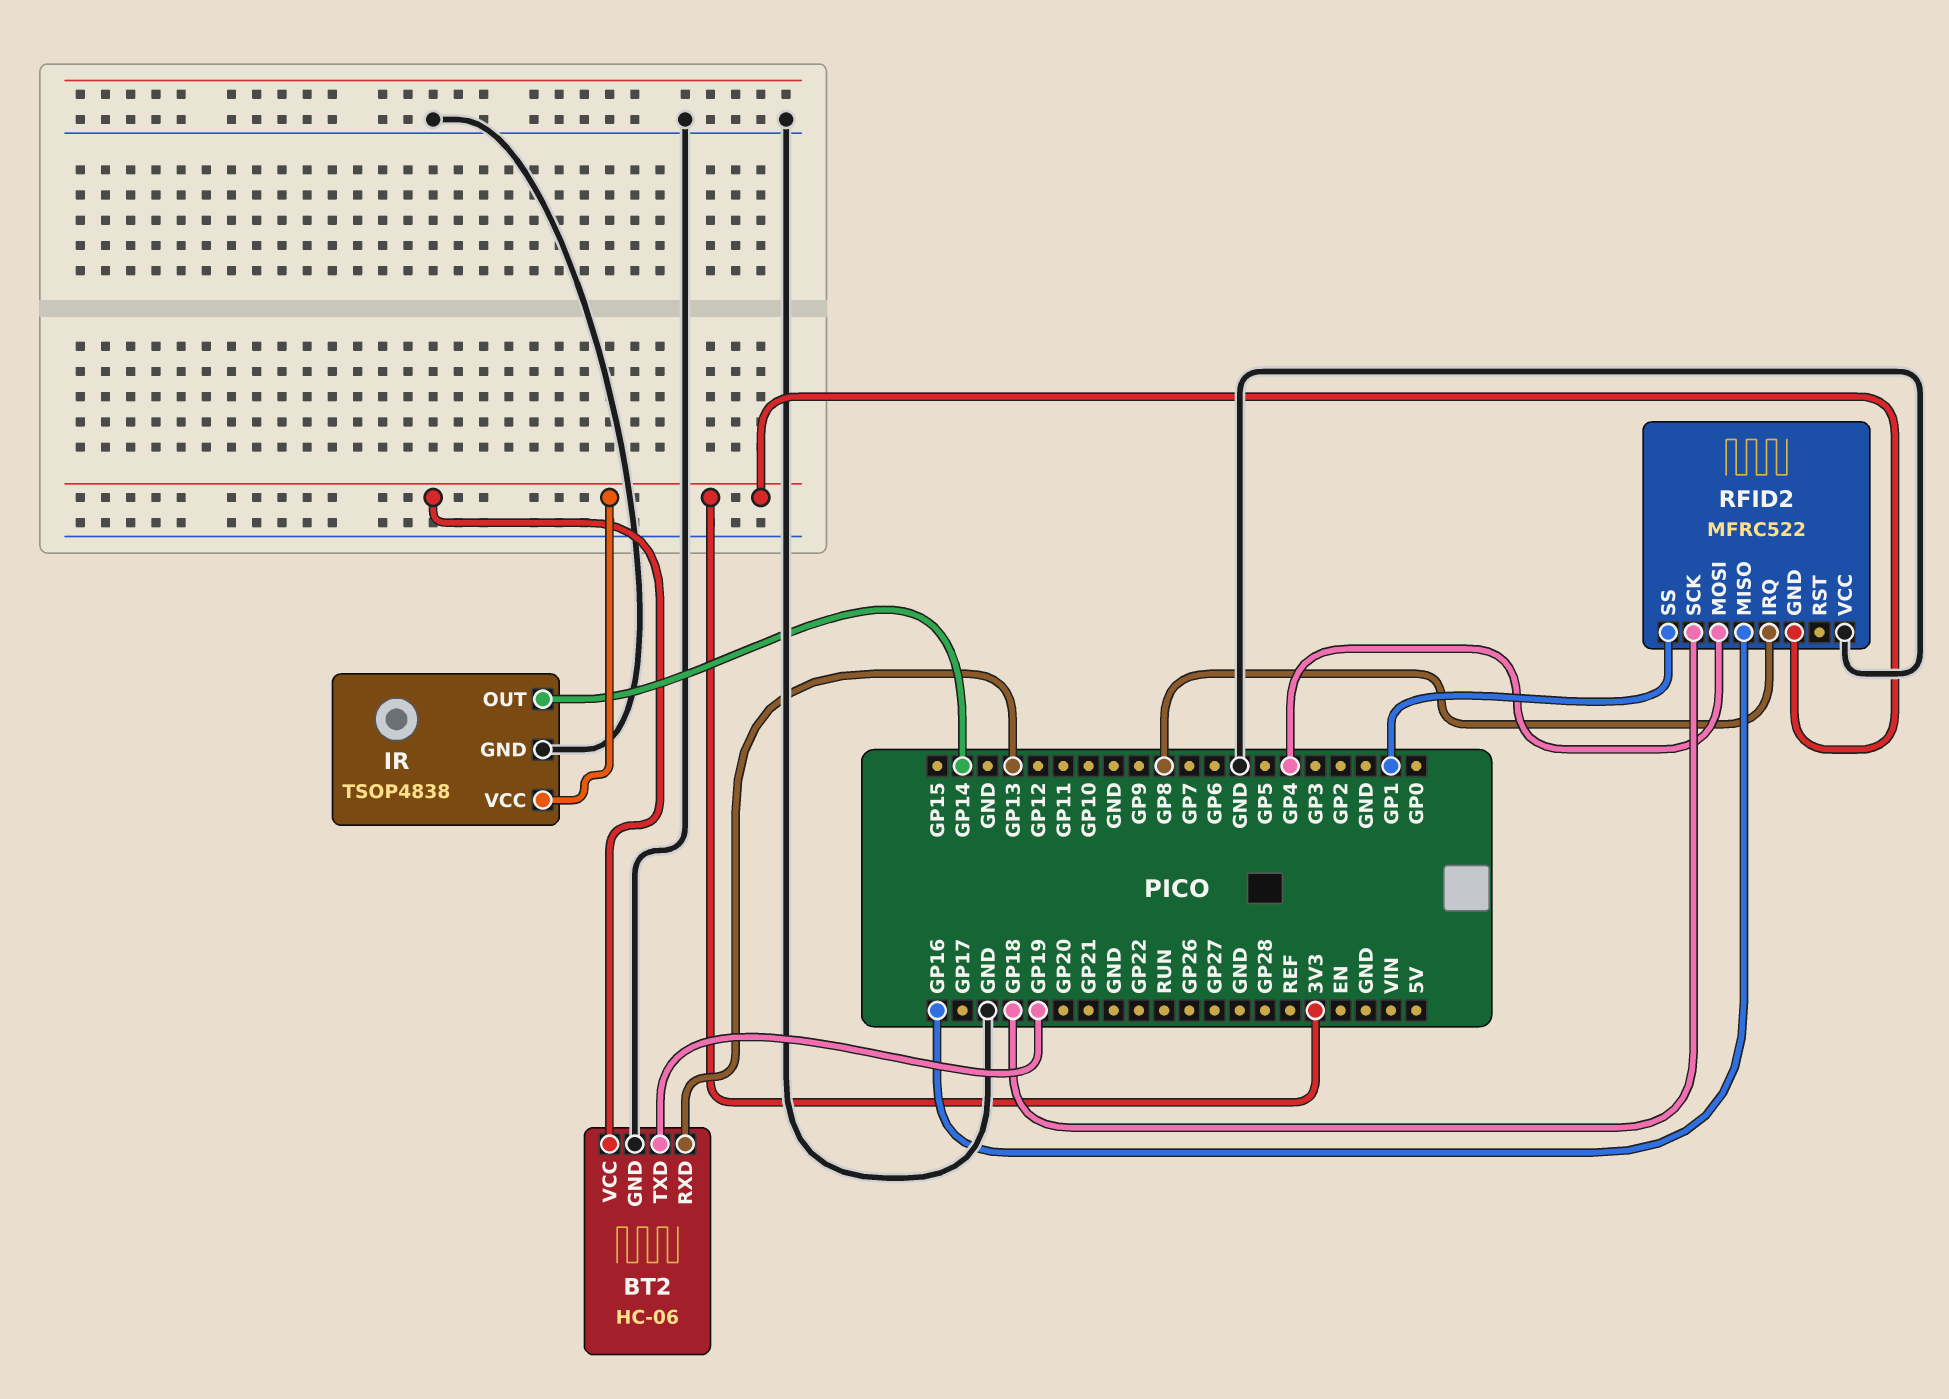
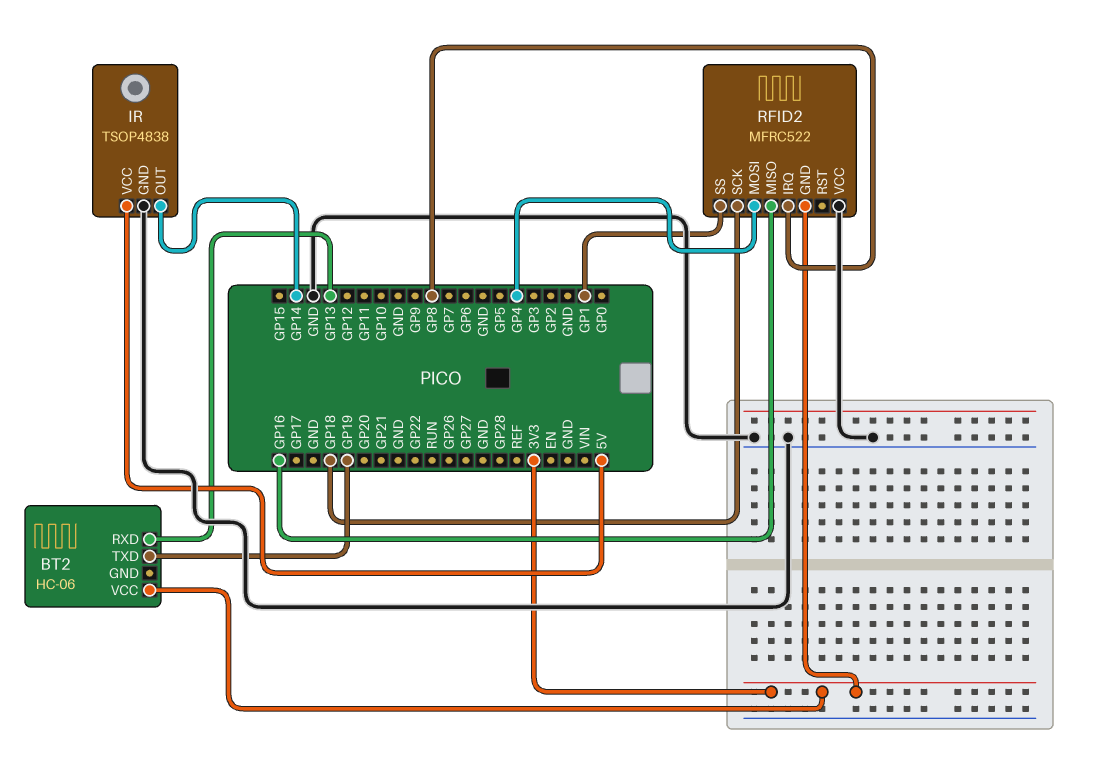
BT2 pin GND: GND -> none
IR pin VCC: 3V3 -> 5V

